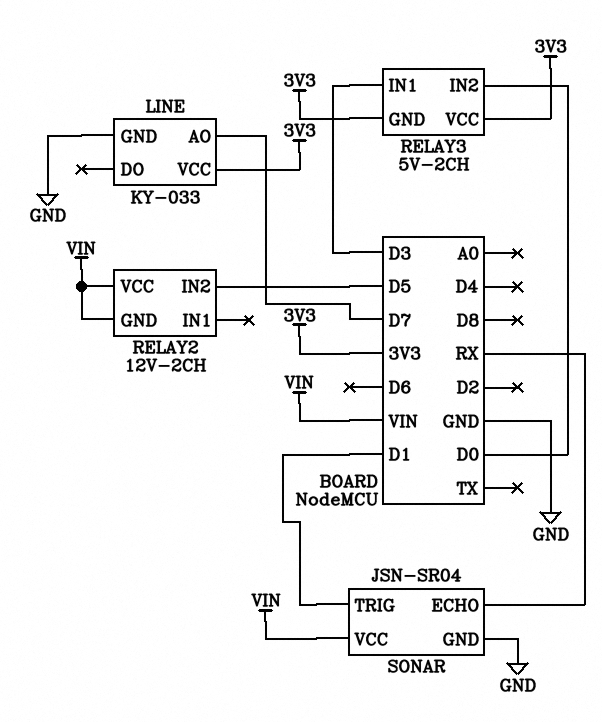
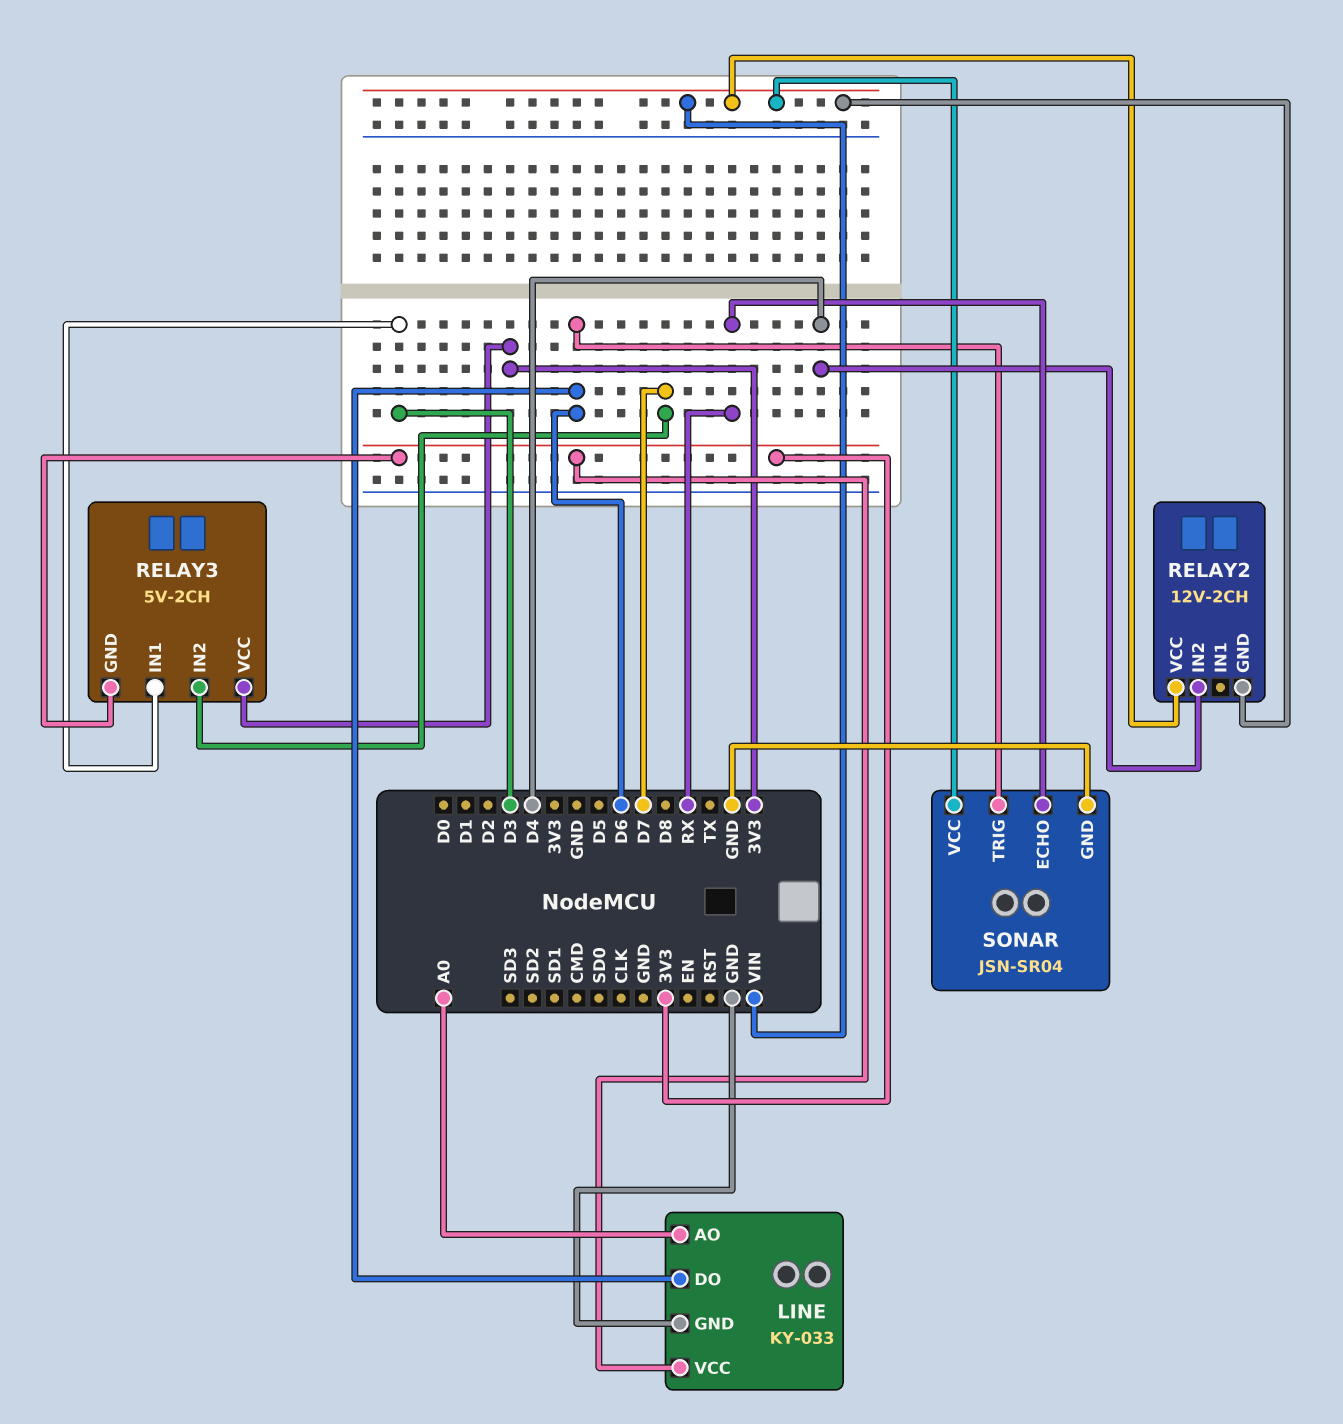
LINE pin AO: D7 -> A0
LINE pin DO: none -> D6
RELAY2 pin IN2: D5 -> D4
RELAY3 pin IN2: D0 -> D7
SONAR pin TRIG: D1 -> D6

